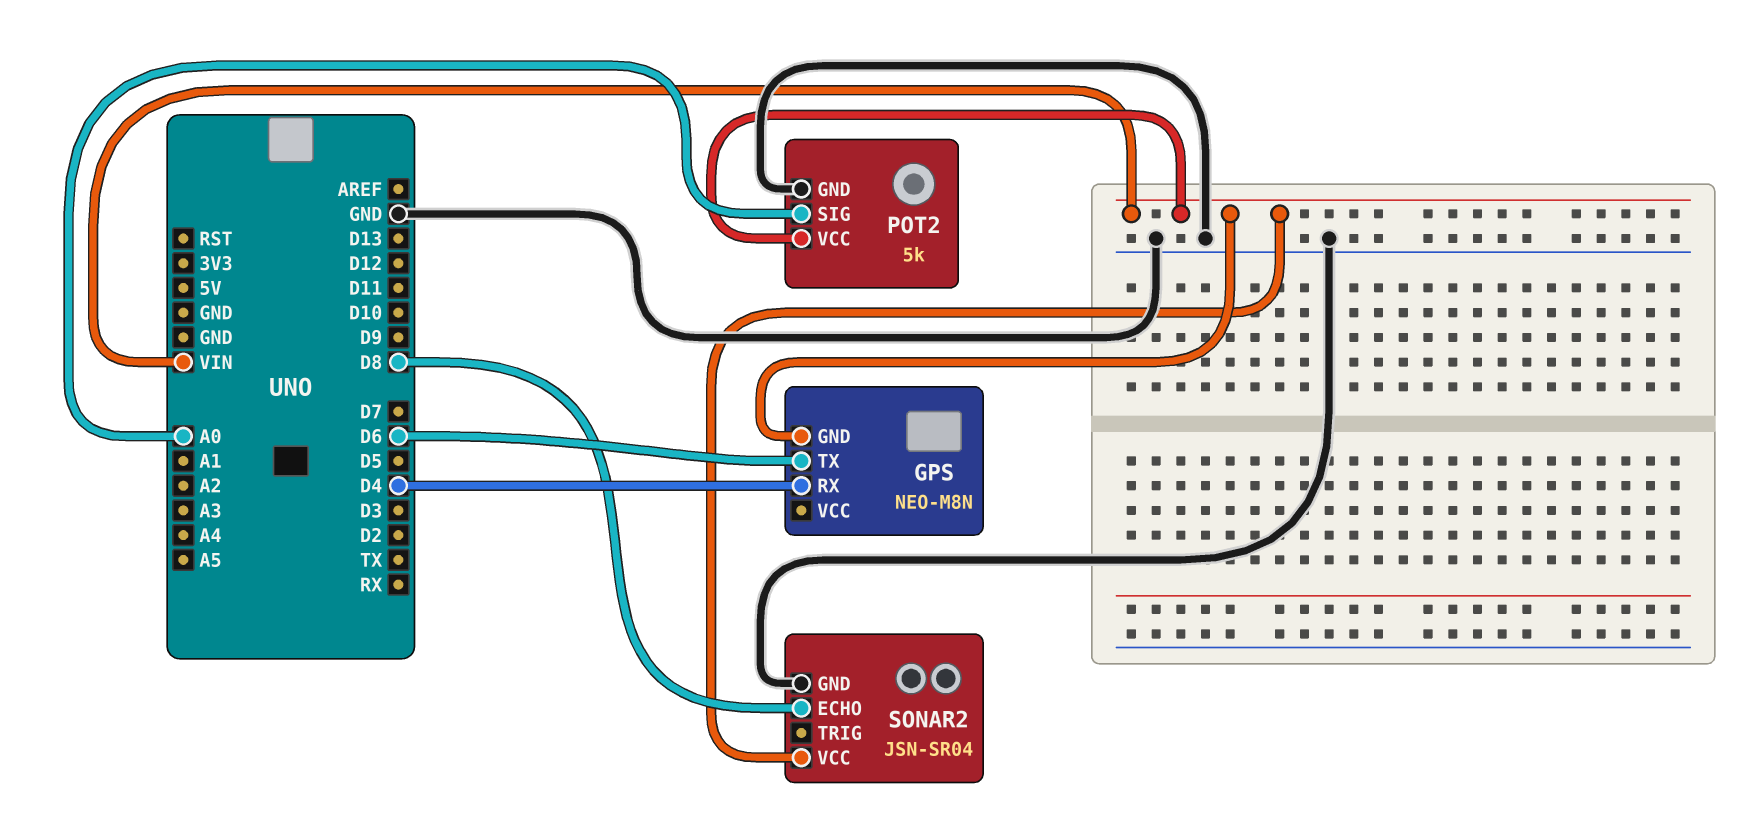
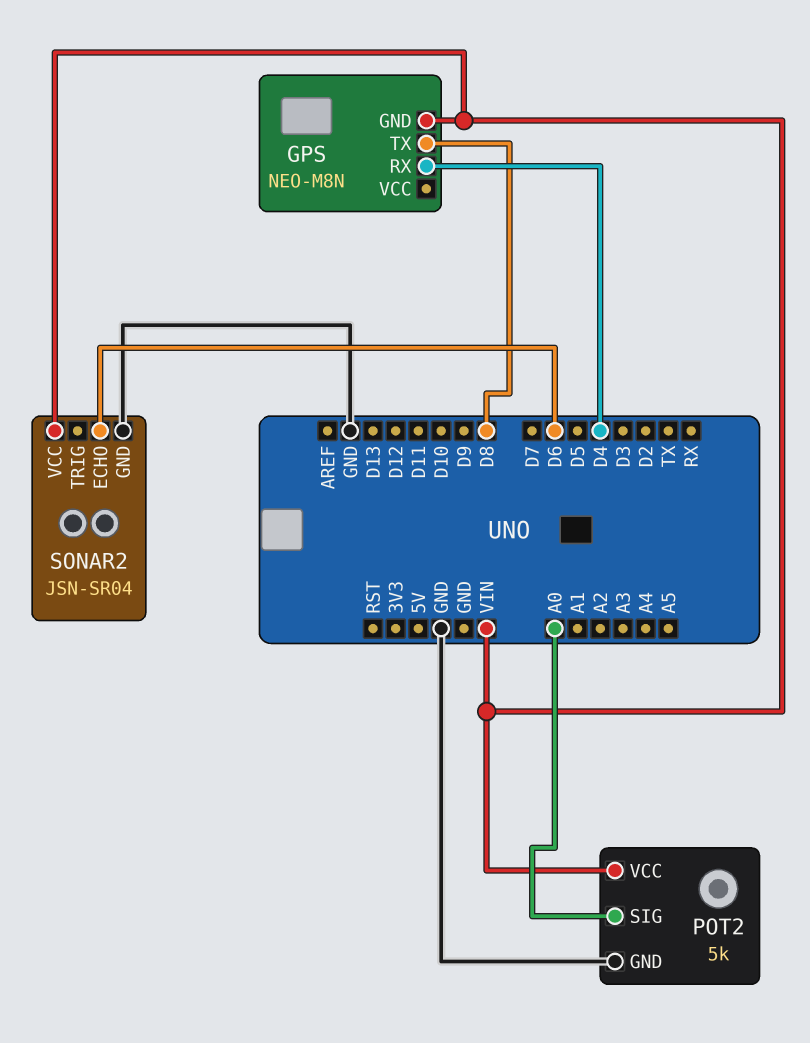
GPS pin TX: D6 -> D8
SONAR2 pin ECHO: D8 -> D6

